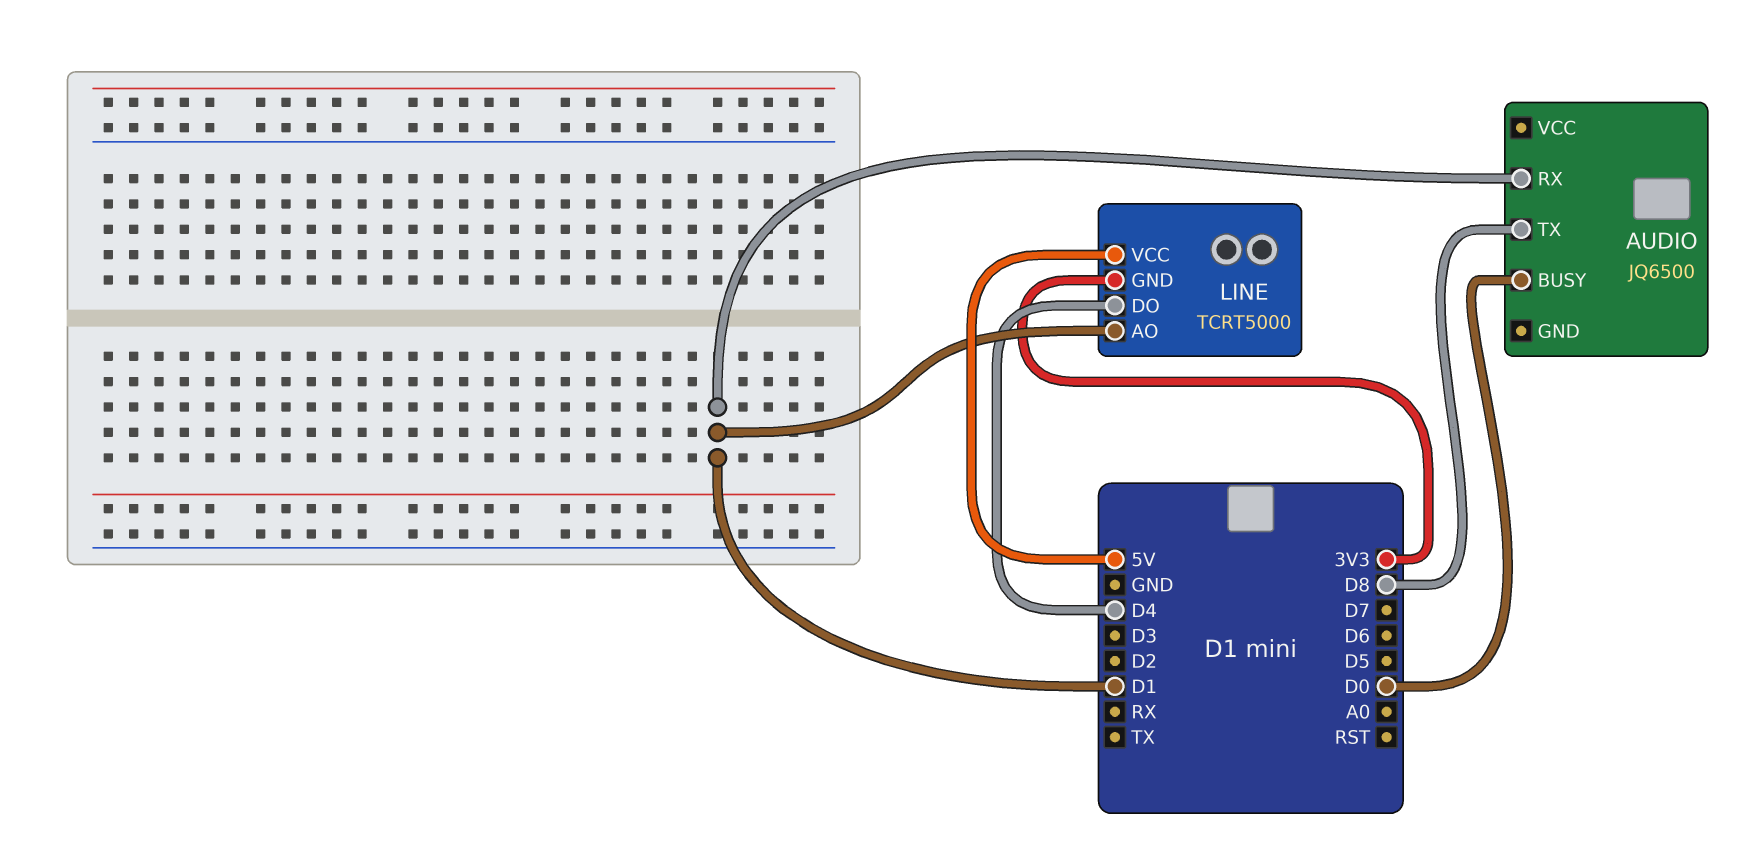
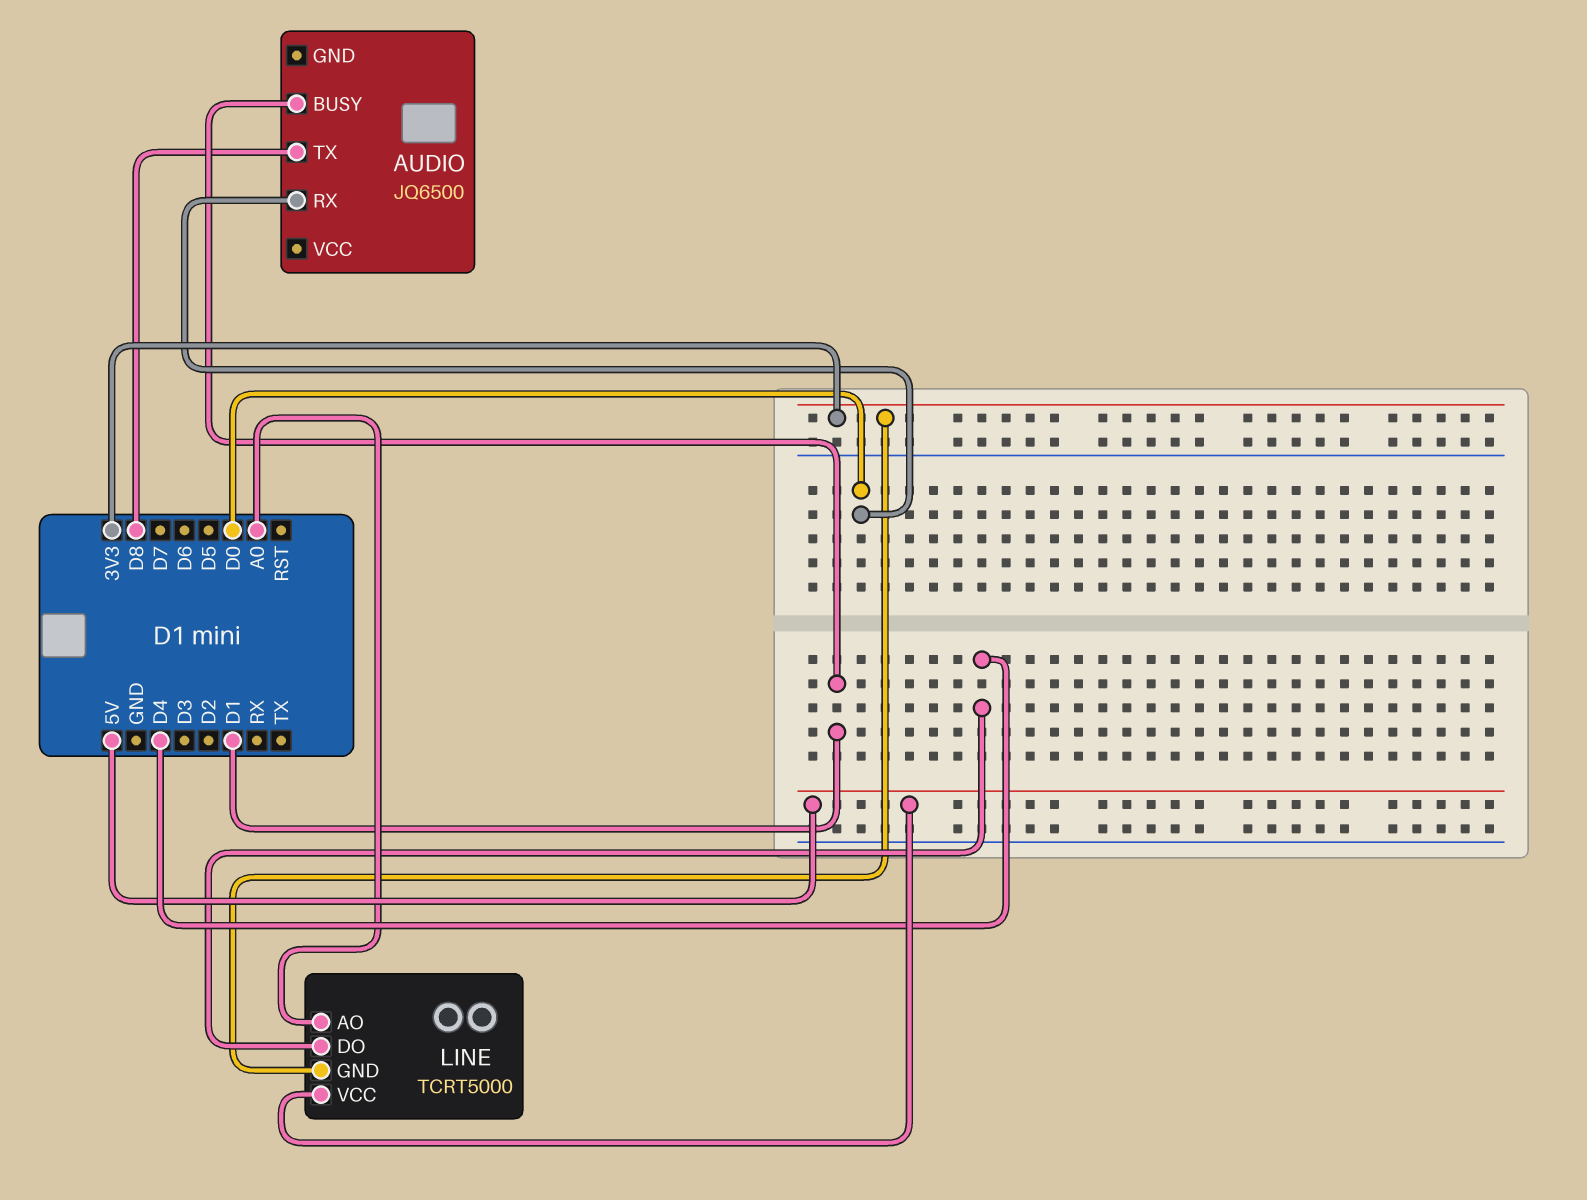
AUDIO pin BUSY: D0 -> D1
AUDIO pin RX: D1 -> D0
LINE pin AO: D1 -> A0

